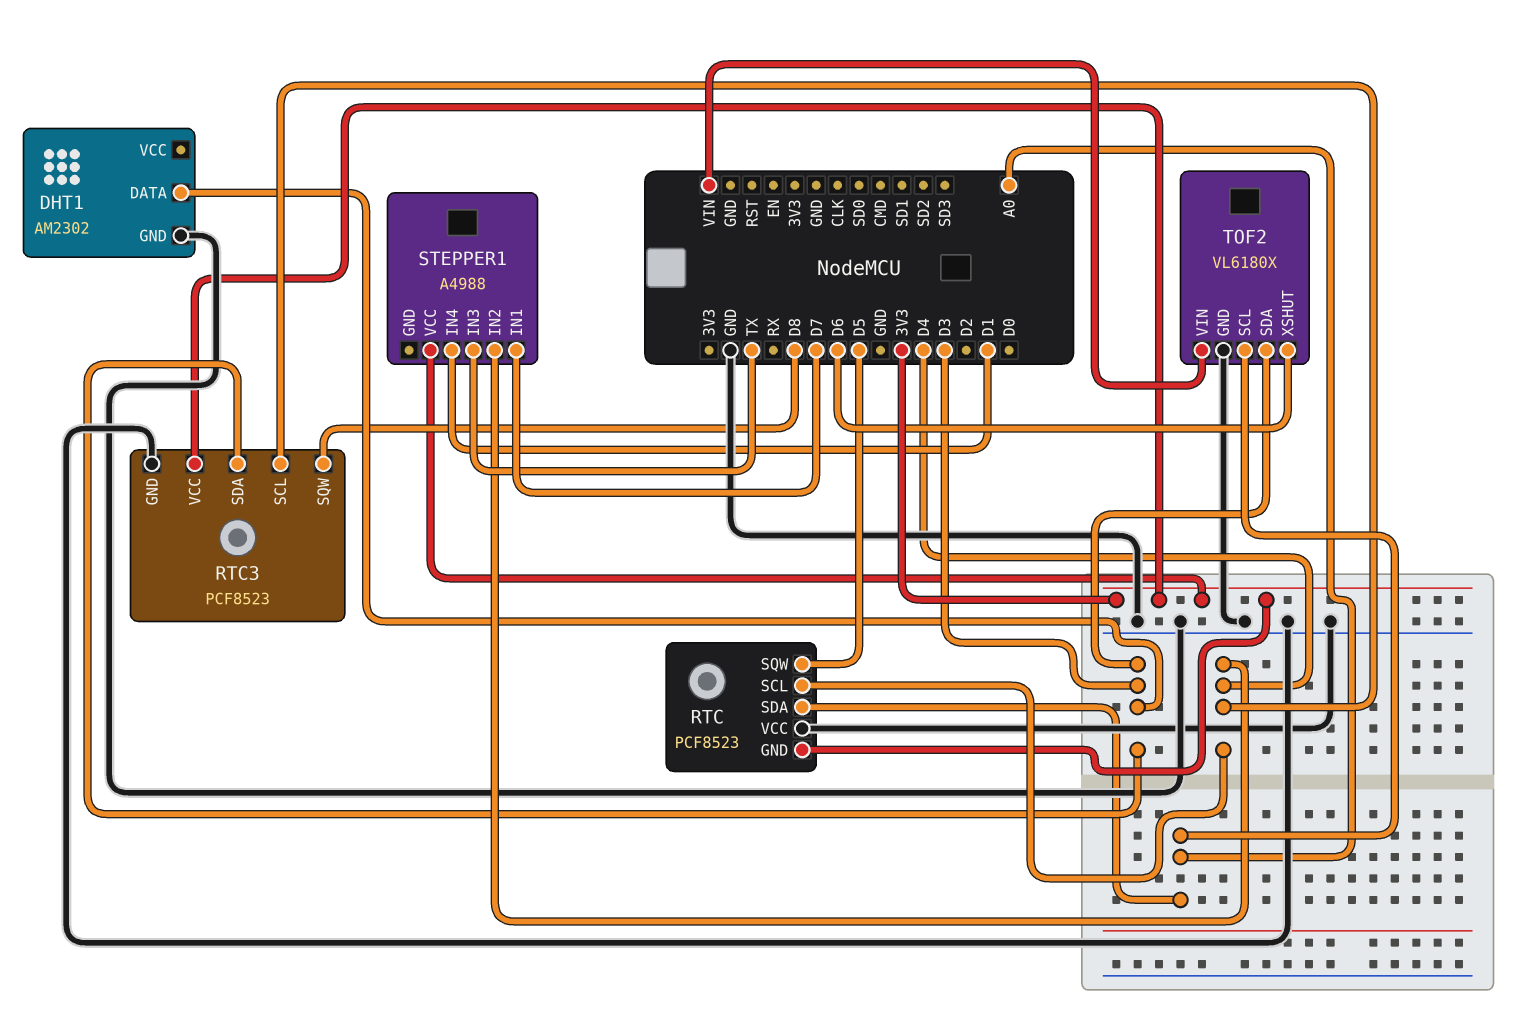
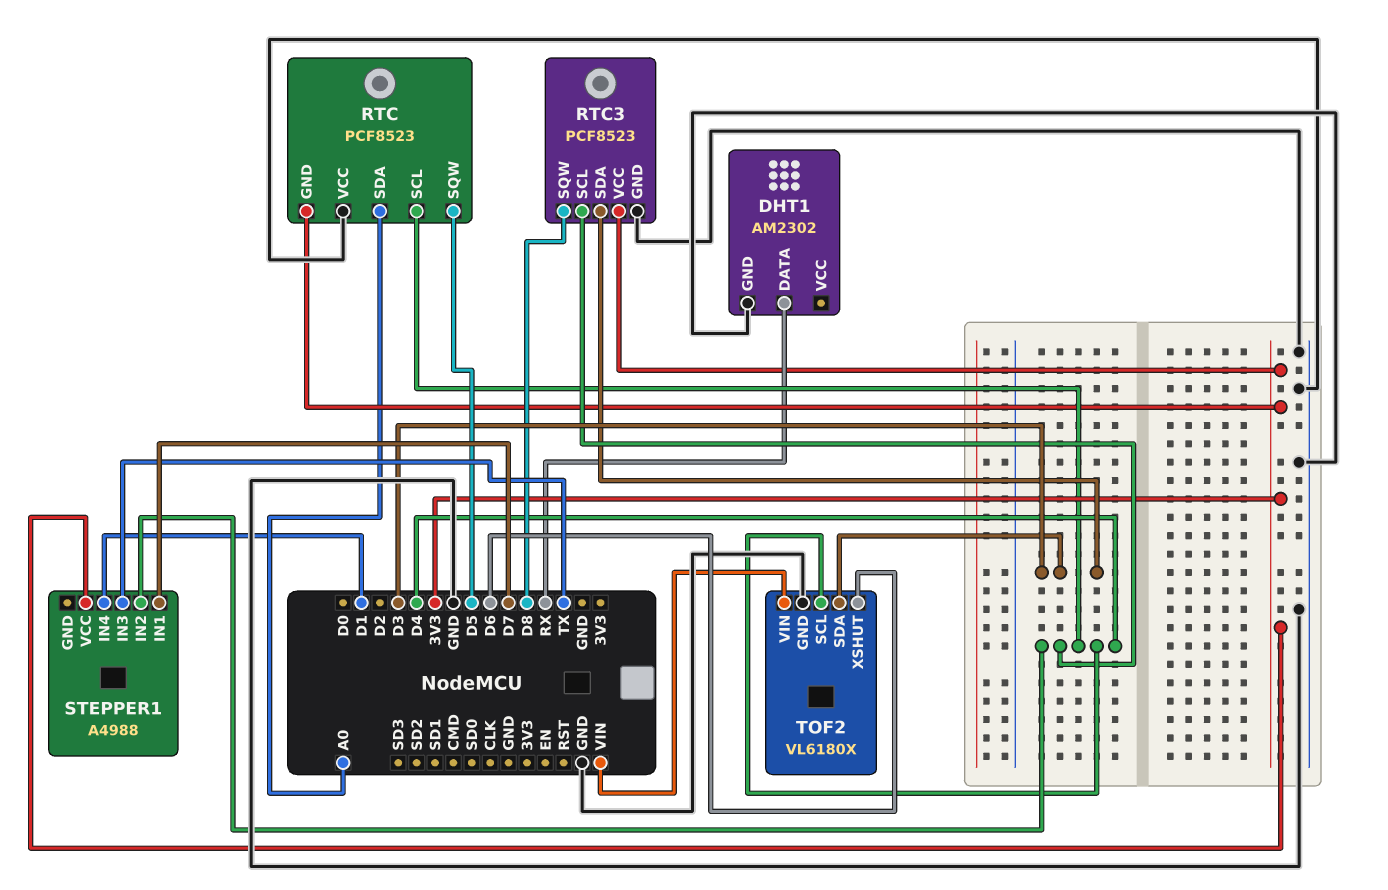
DHT1 pin DATA: D3 -> RX
TOF2 pin SCL: A0 -> D4

